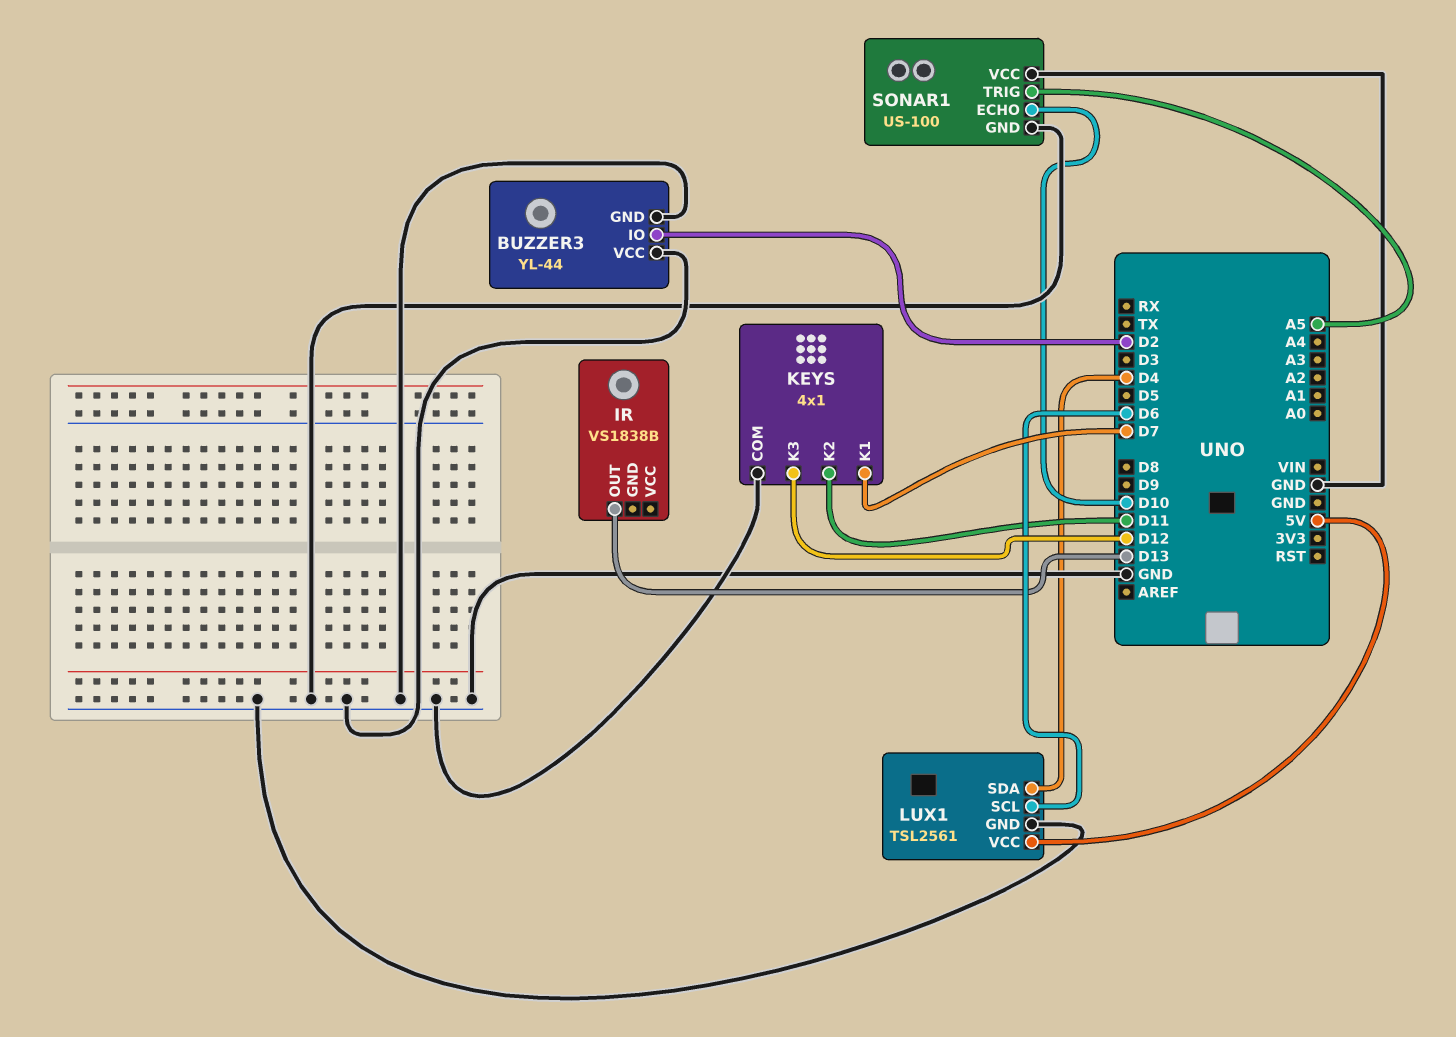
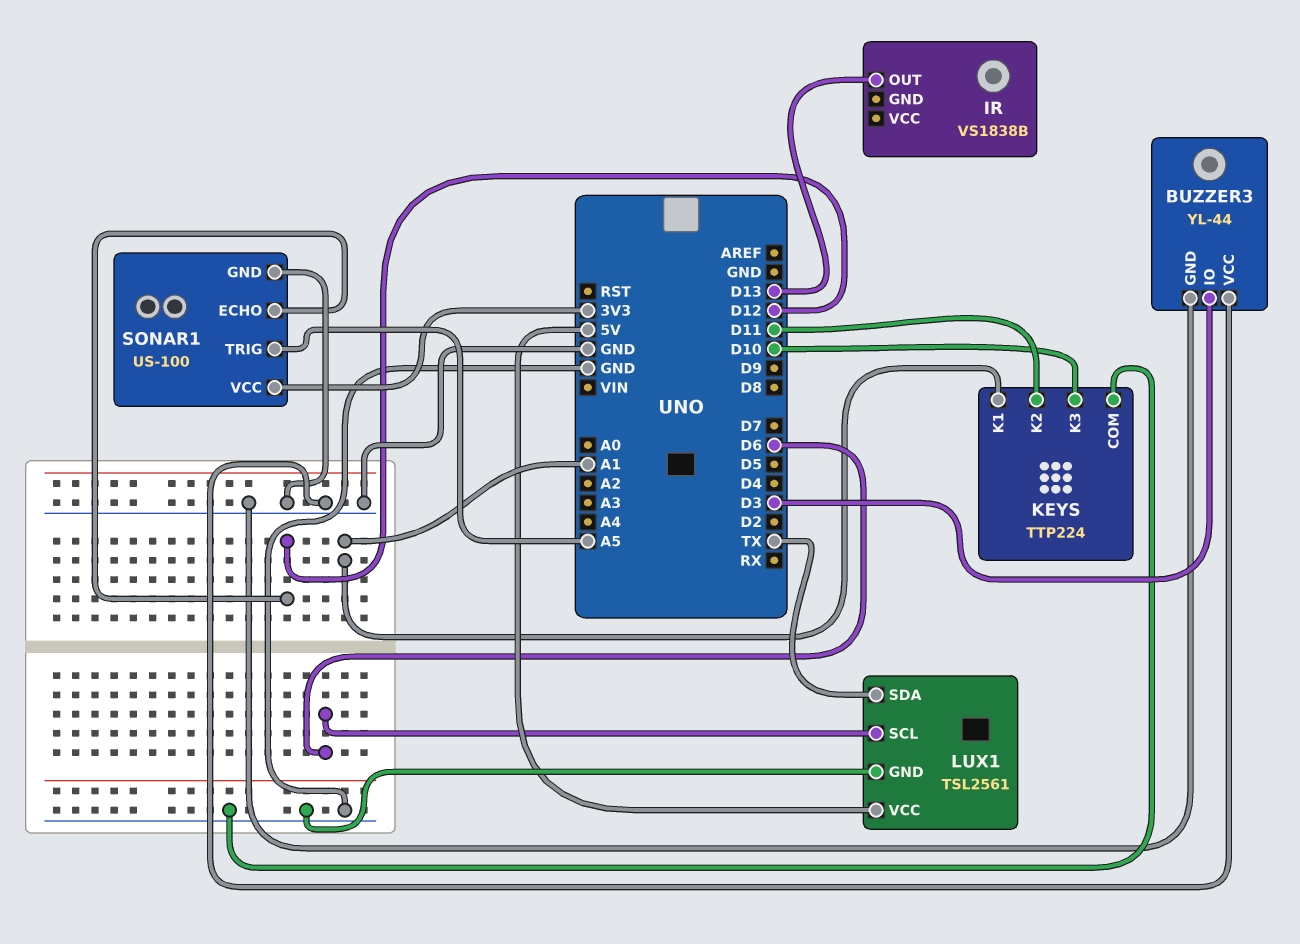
BUZZER3 pin IO: D2 -> D3
KEYS: 4x1 -> TTP224
KEYS pin K1: D7 -> A1
KEYS pin K3: D12 -> D10
LUX1 pin SDA: D4 -> TX
SONAR1 pin ECHO: D10 -> D12
SONAR1 pin VCC: GND -> 3V3

